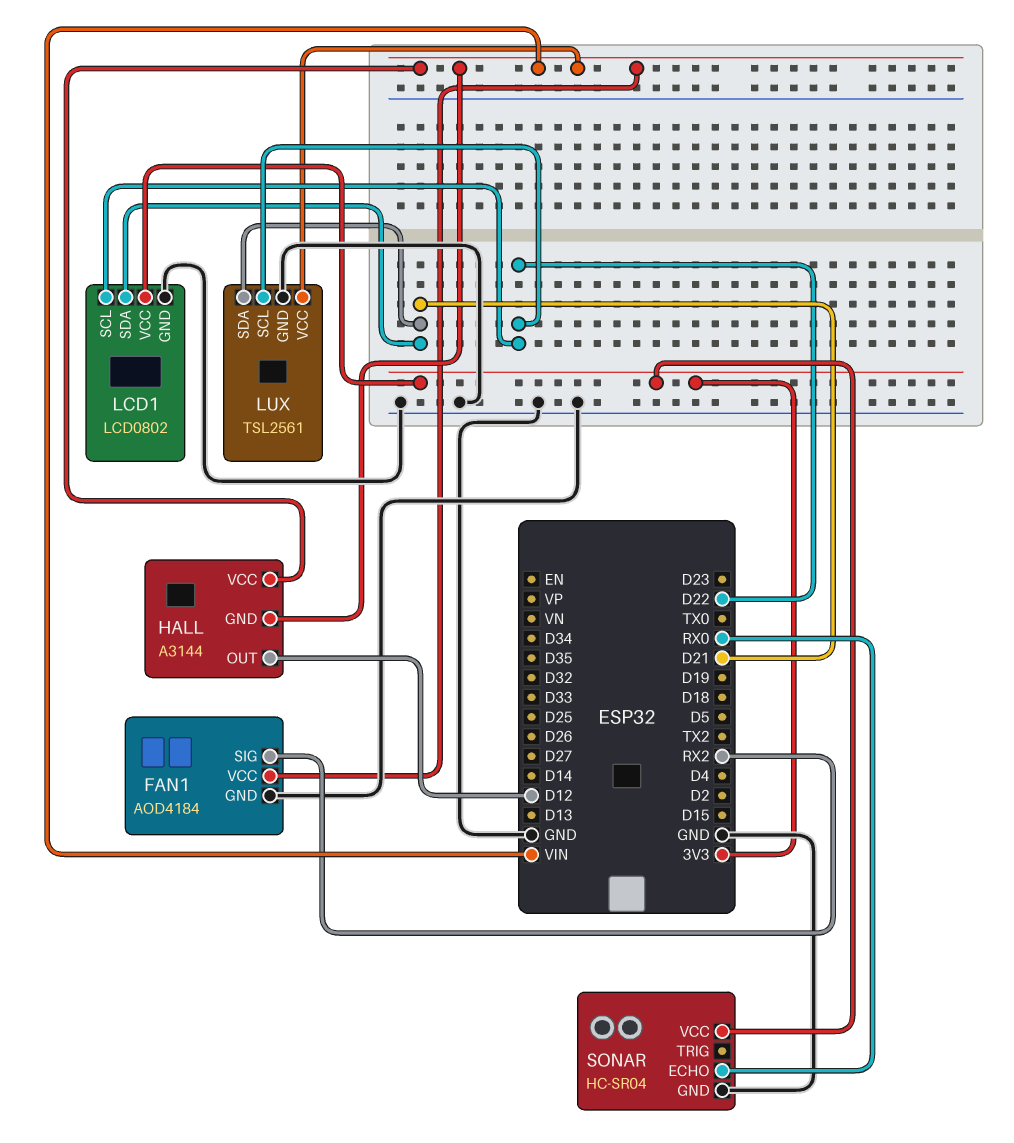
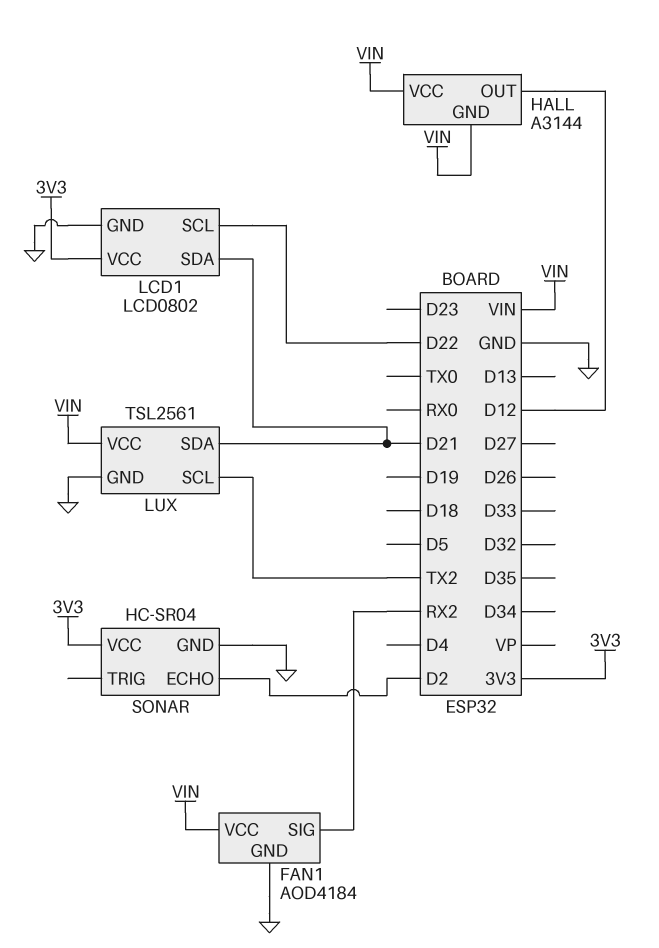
LUX pin SCL: D22 -> TX2
SONAR pin ECHO: RX0 -> D2

